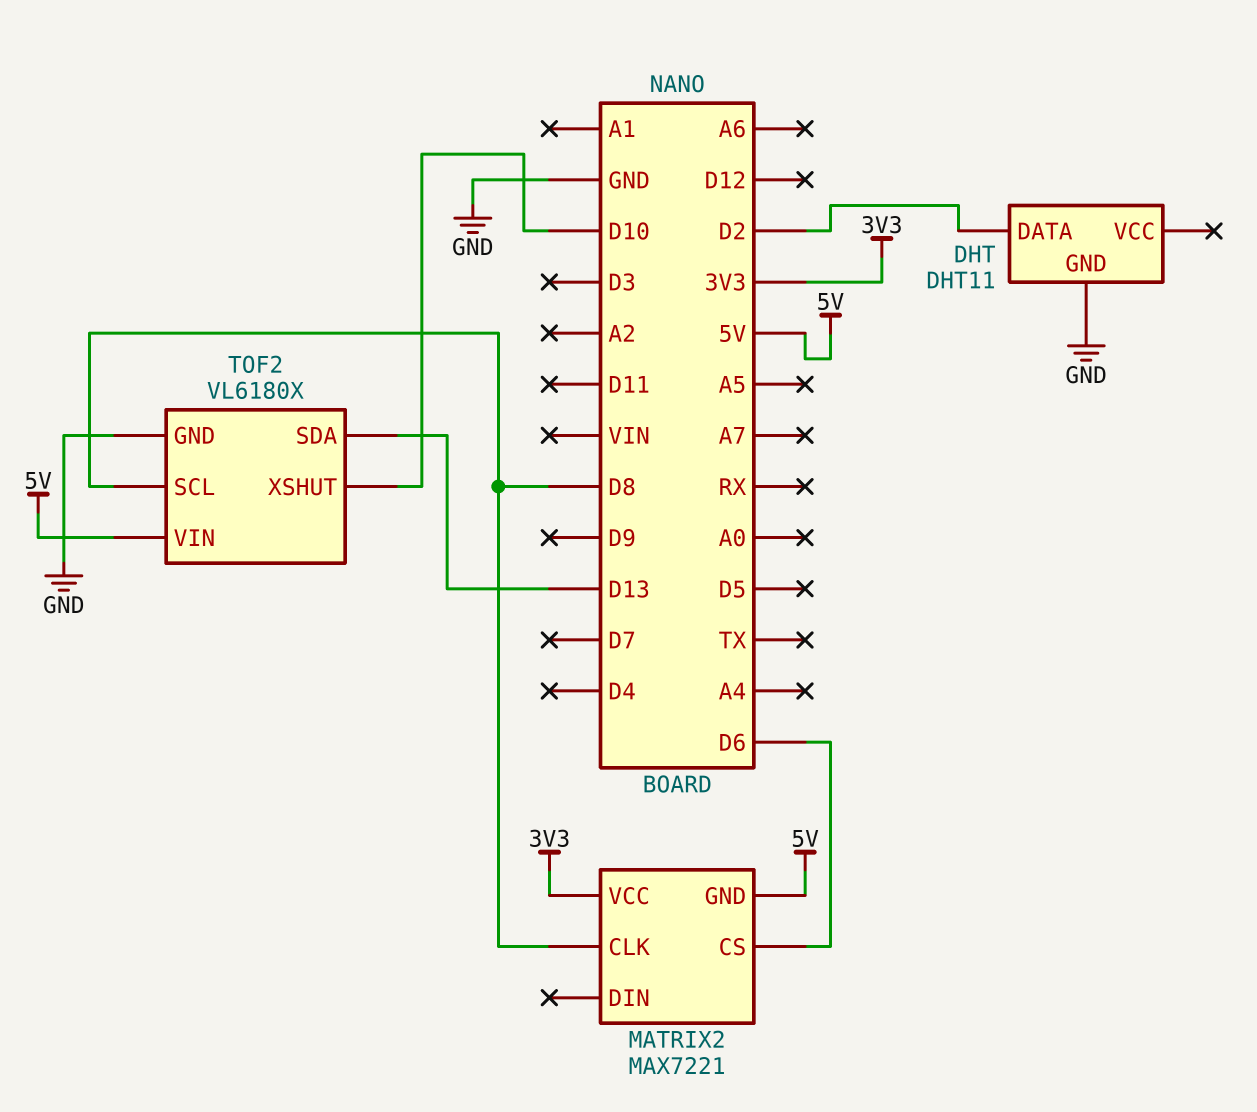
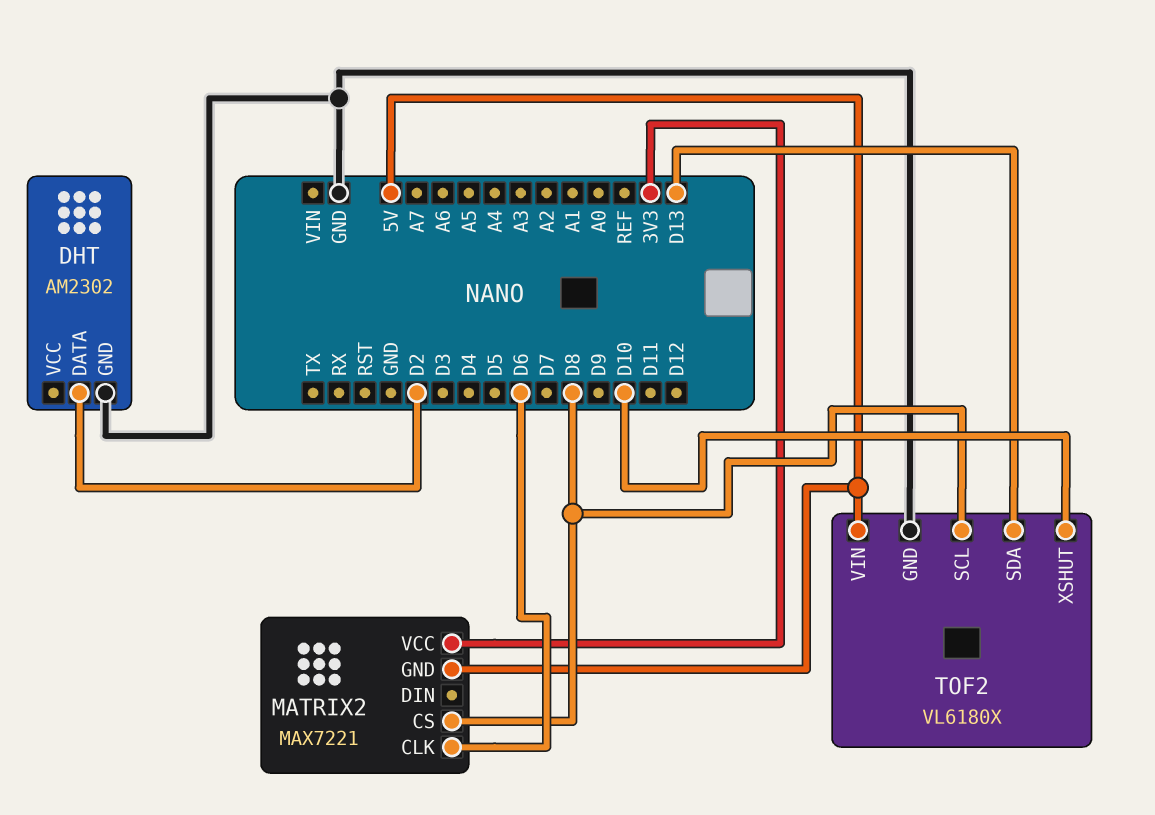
DHT: DHT11 -> AM2302
MATRIX2 pin CLK: D8 -> D6
MATRIX2 pin CS: D6 -> D8

